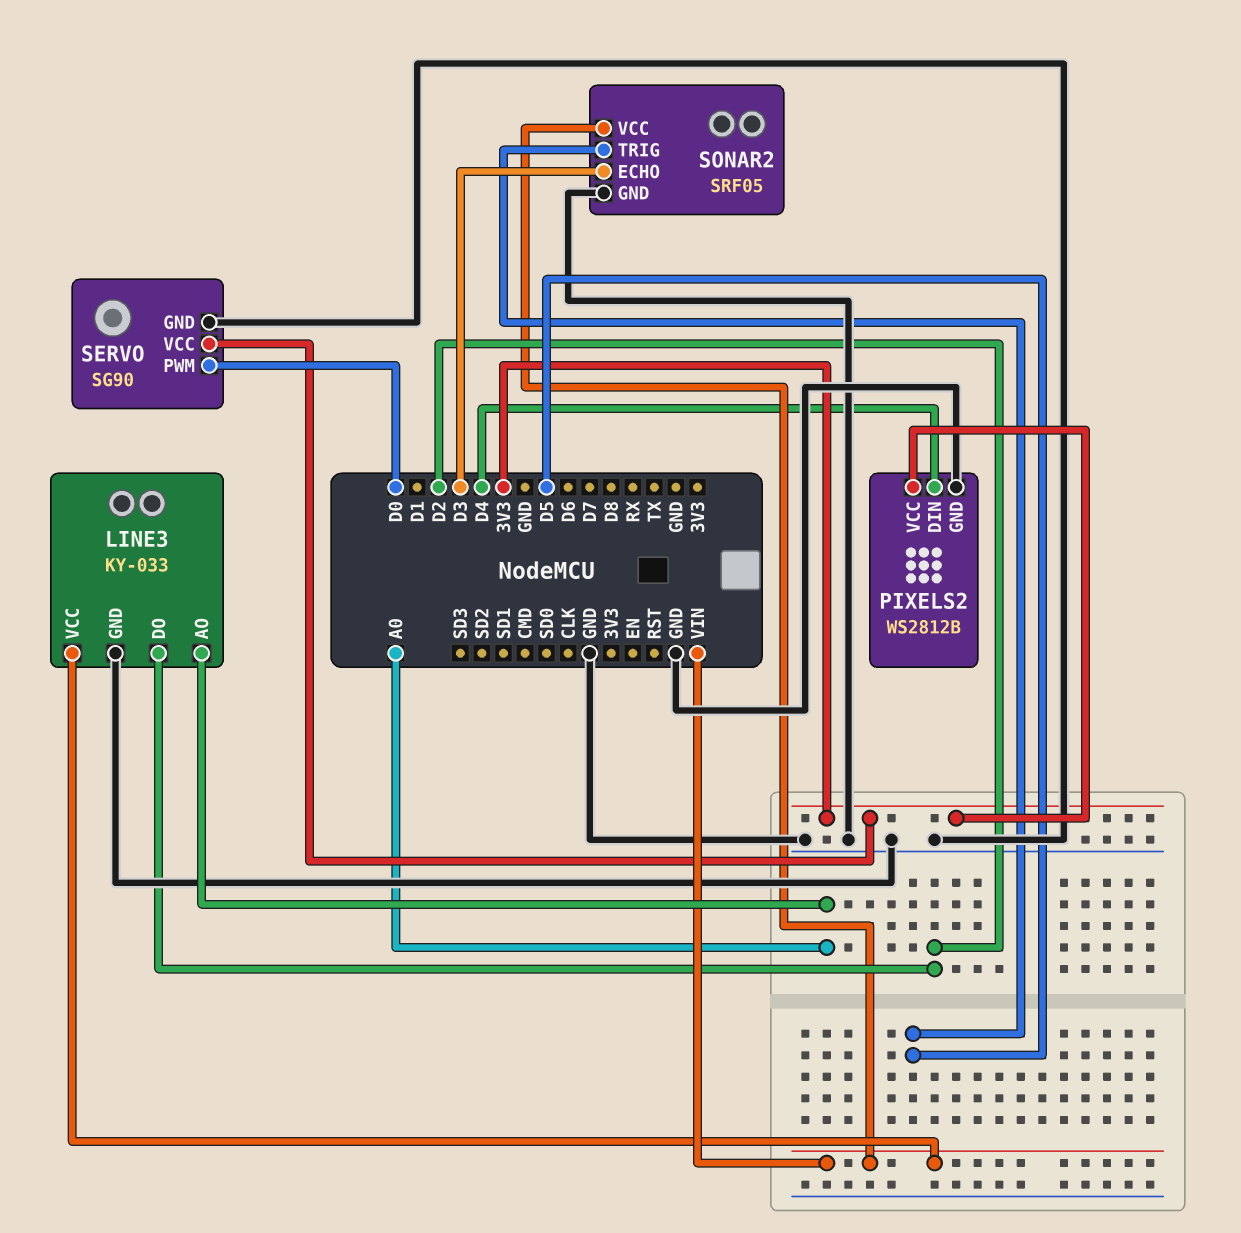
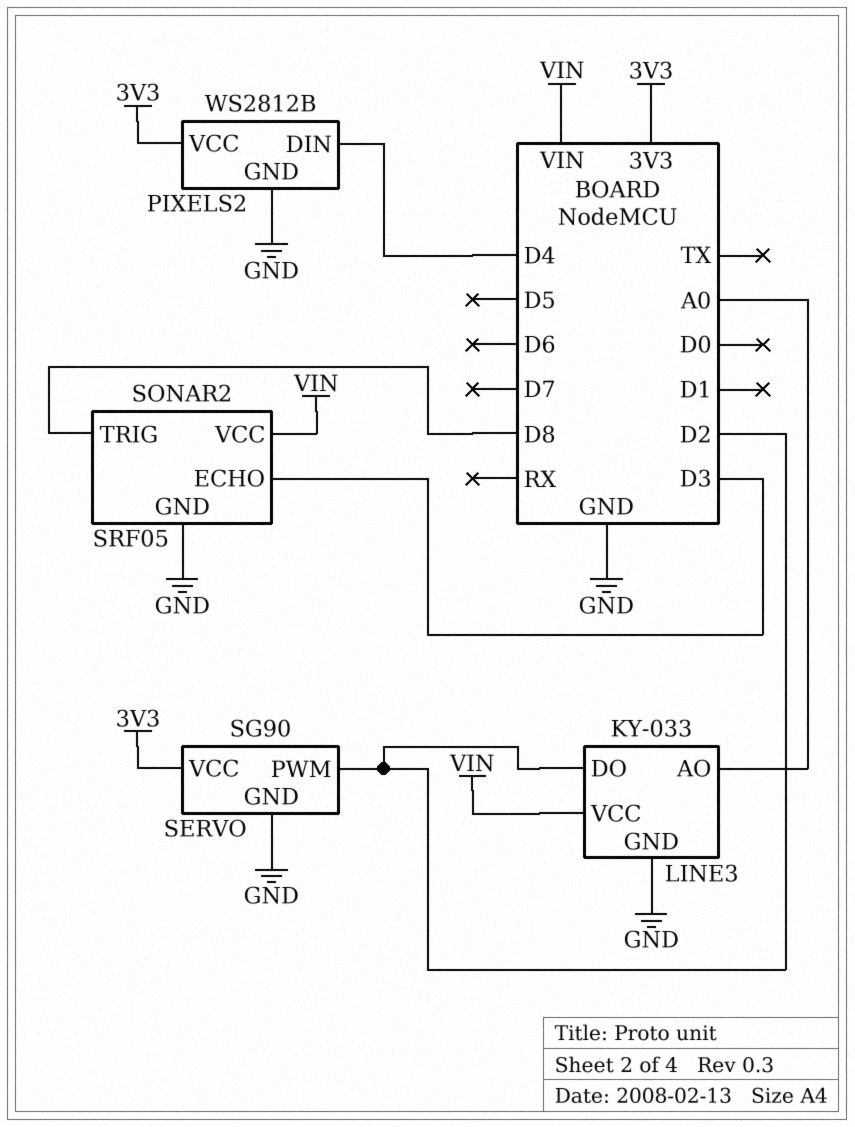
SERVO pin PWM: D0 -> D2
SONAR2 pin TRIG: D5 -> D8

